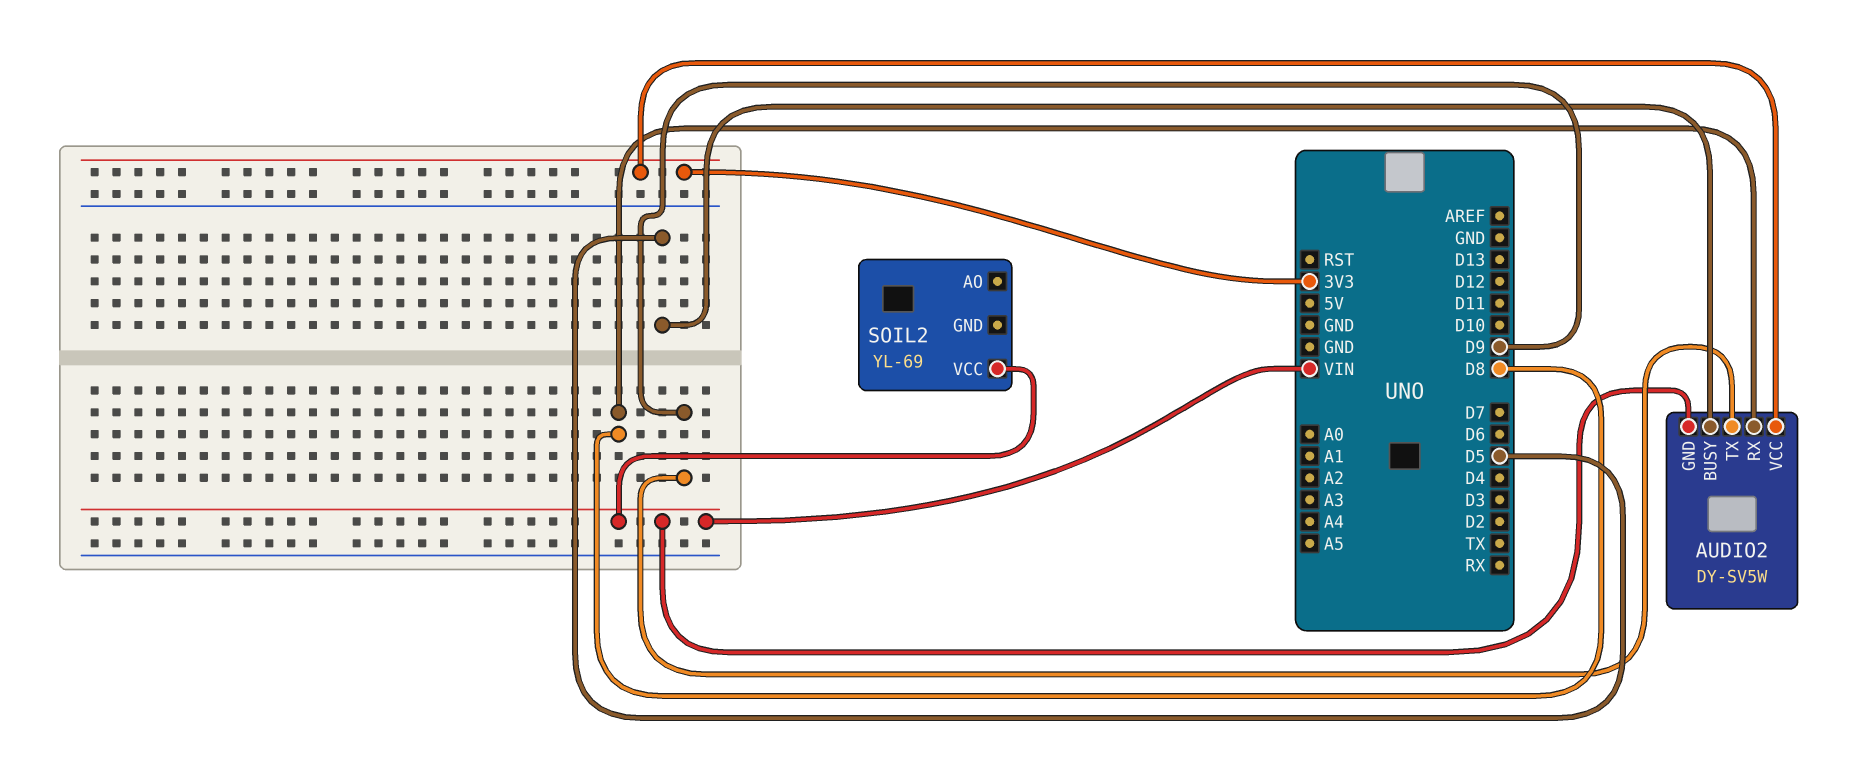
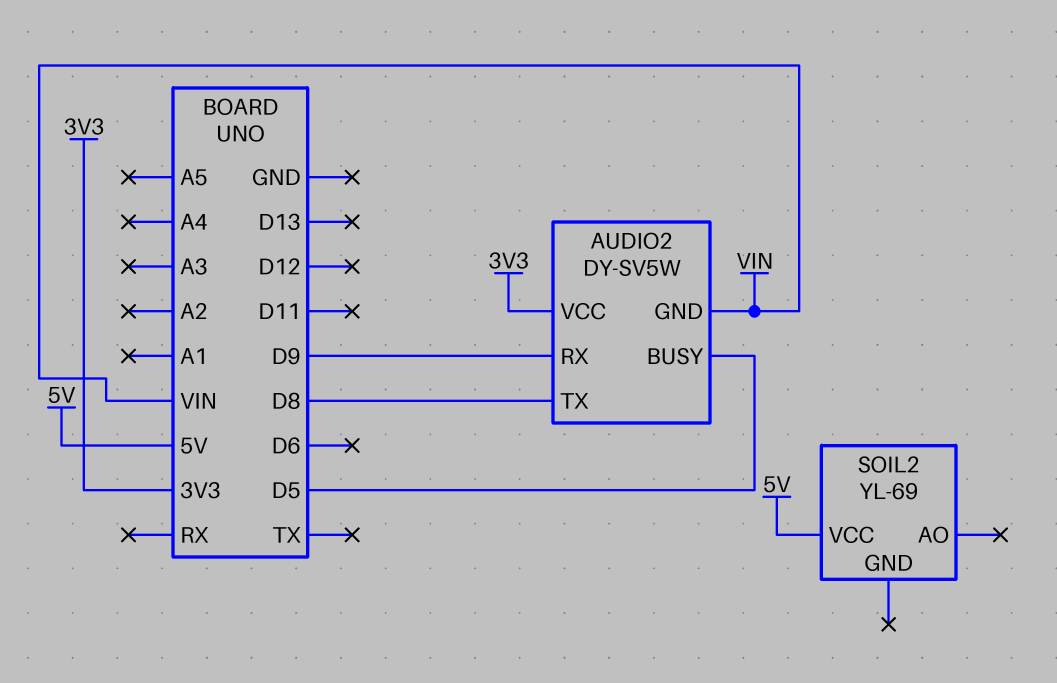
AUDIO2 pin RX: D8 -> D9
AUDIO2 pin TX: D9 -> D8
SOIL2 pin VCC: VIN -> 5V

